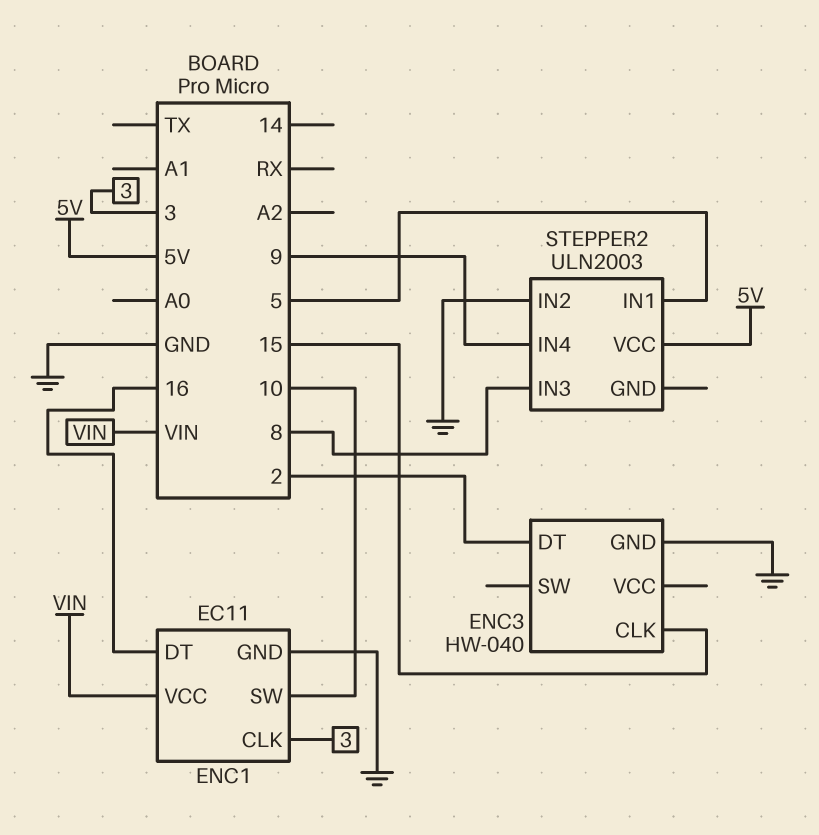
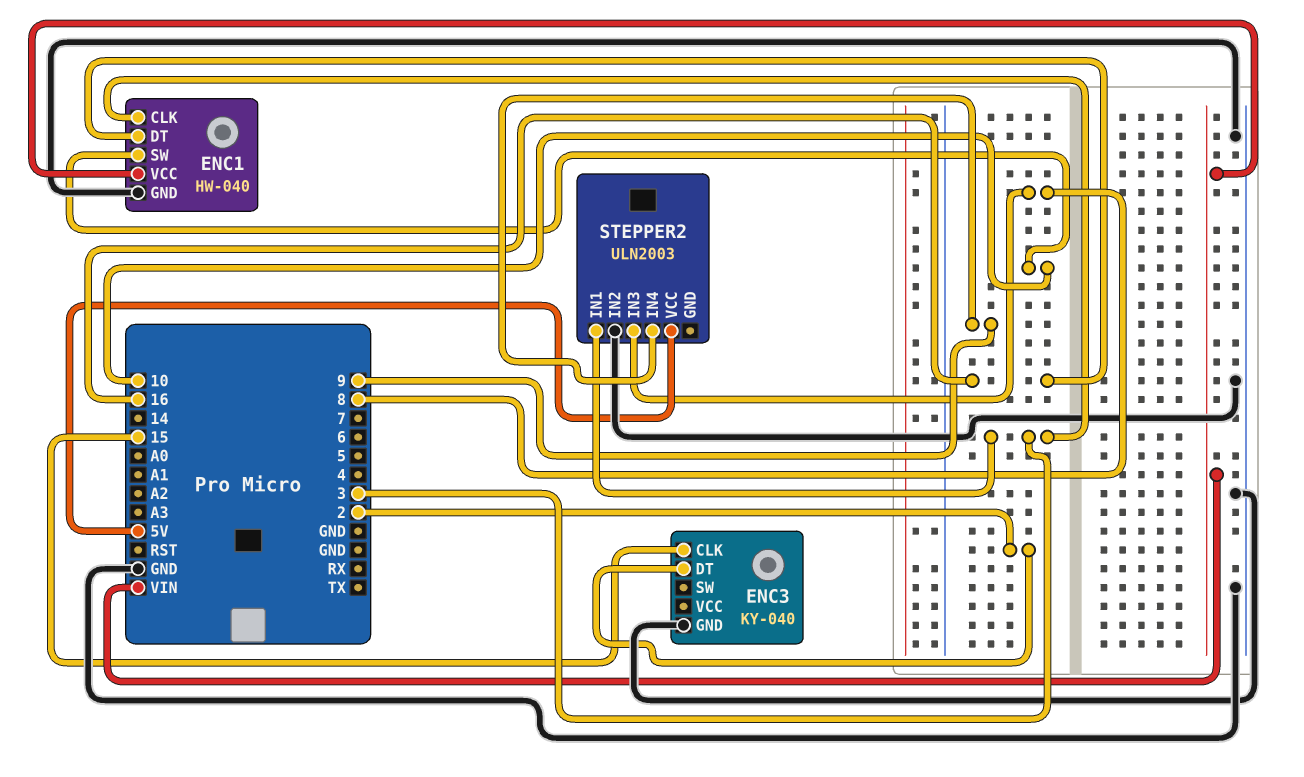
ENC1: EC11 -> HW-040
ENC3: HW-040 -> KY-040
STEPPER2 pin IN1: 5 -> 3

